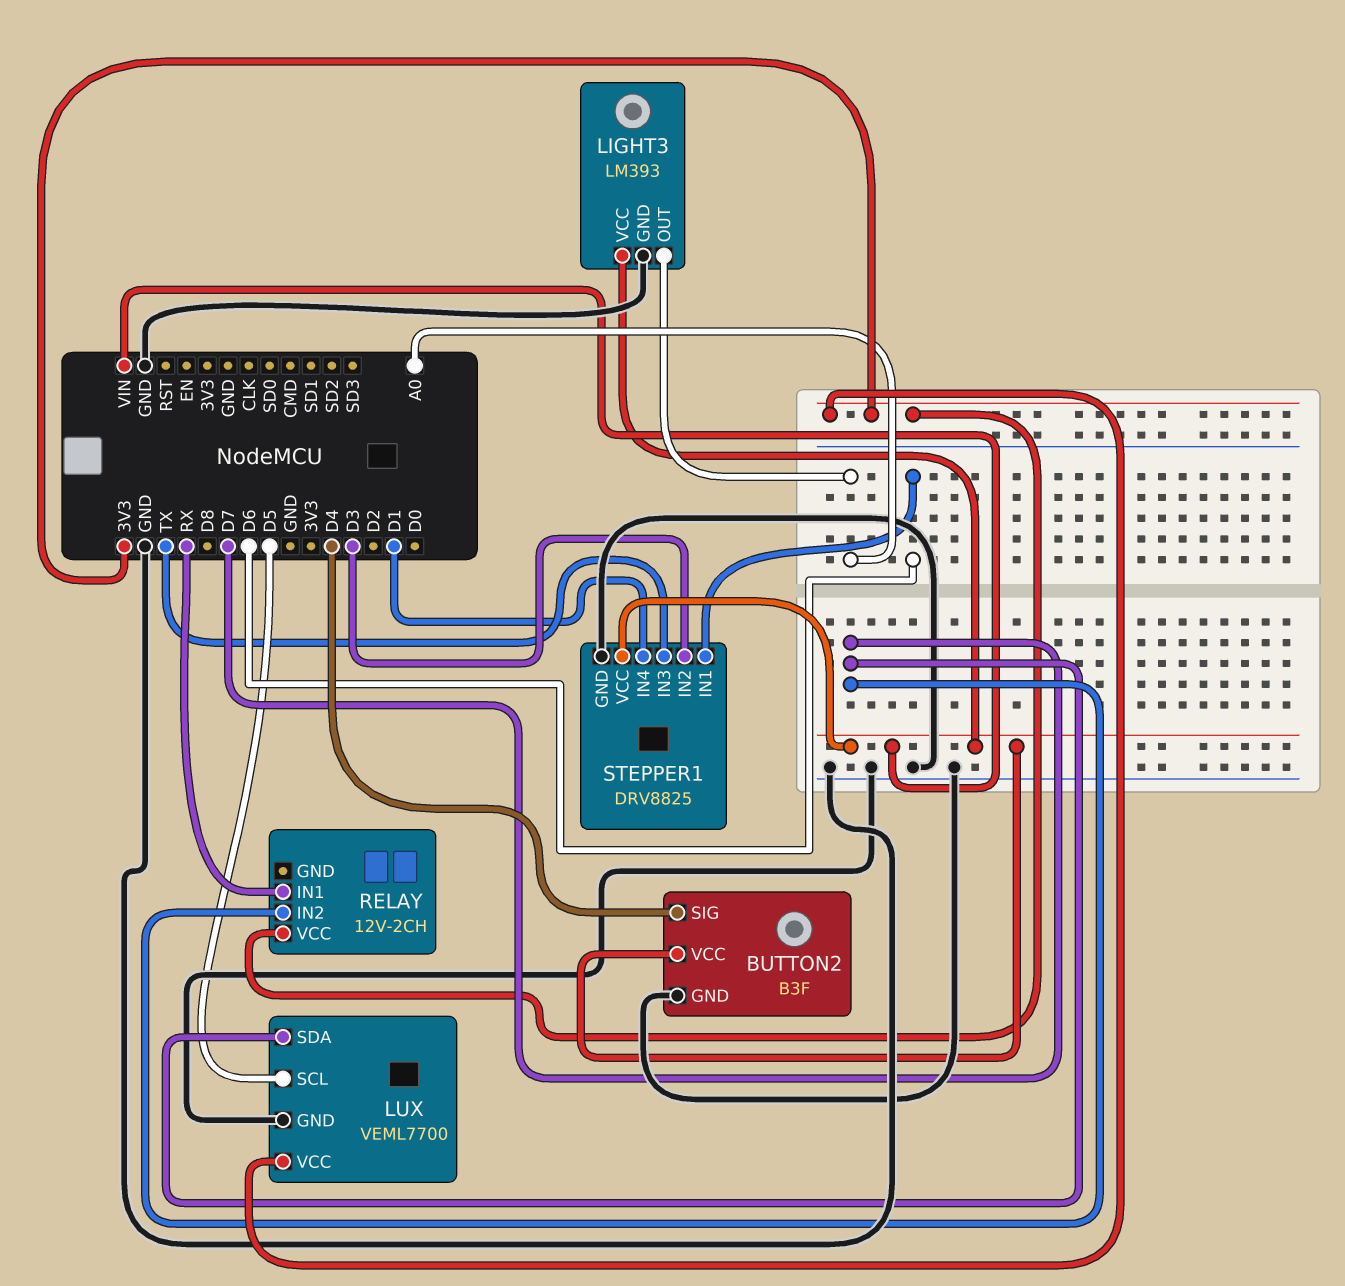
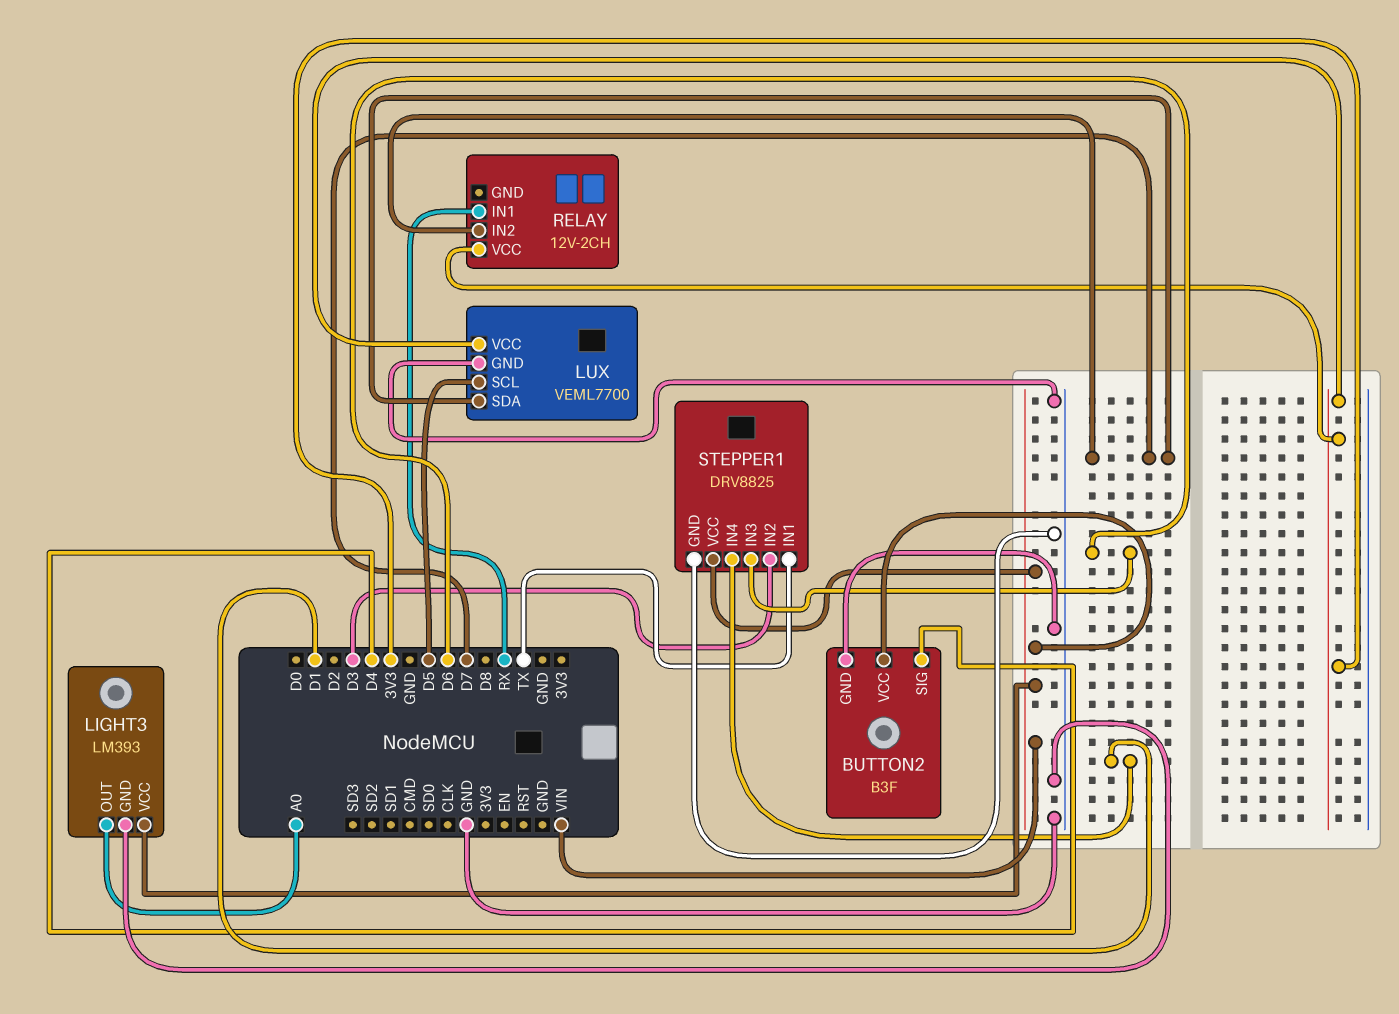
STEPPER1 pin IN1: D6 -> TX
STEPPER1 pin IN3: TX -> D6

